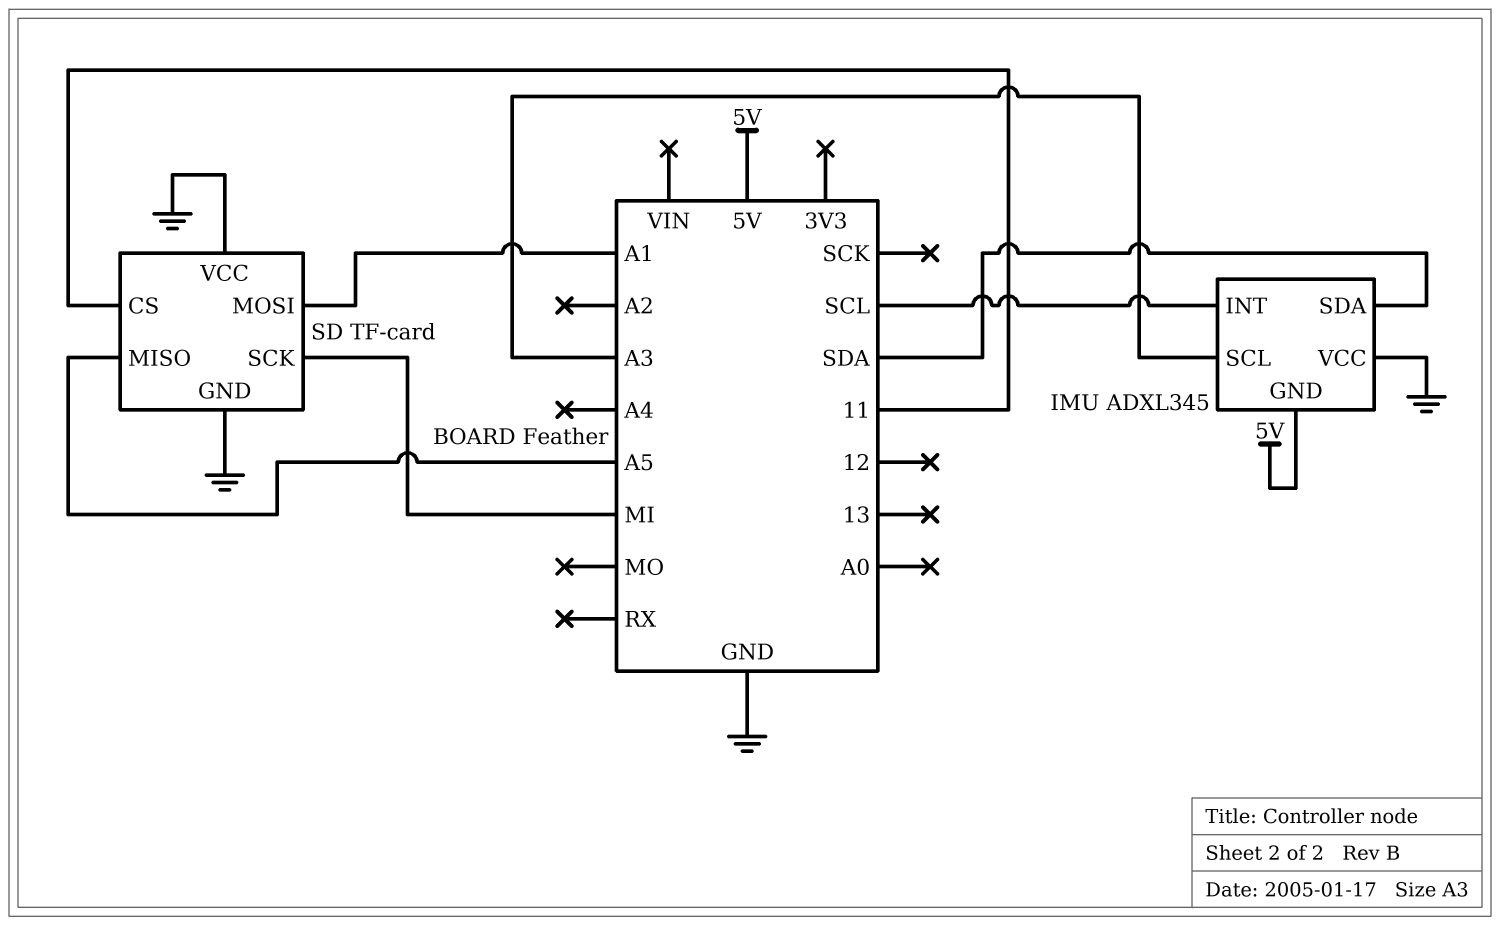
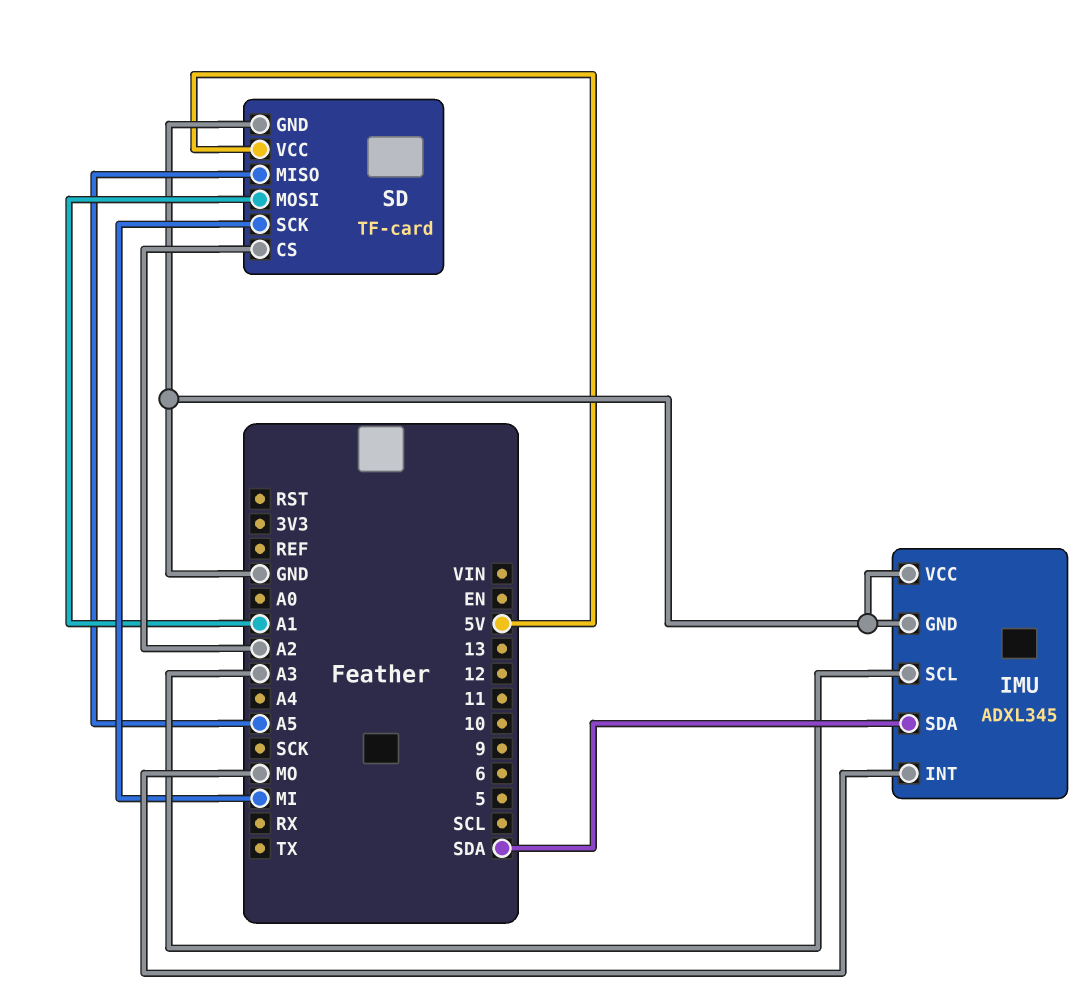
IMU pin GND: 5V -> GND
IMU pin INT: SCL -> MO
SD pin CS: 11 -> A2
SD pin VCC: GND -> 5V

